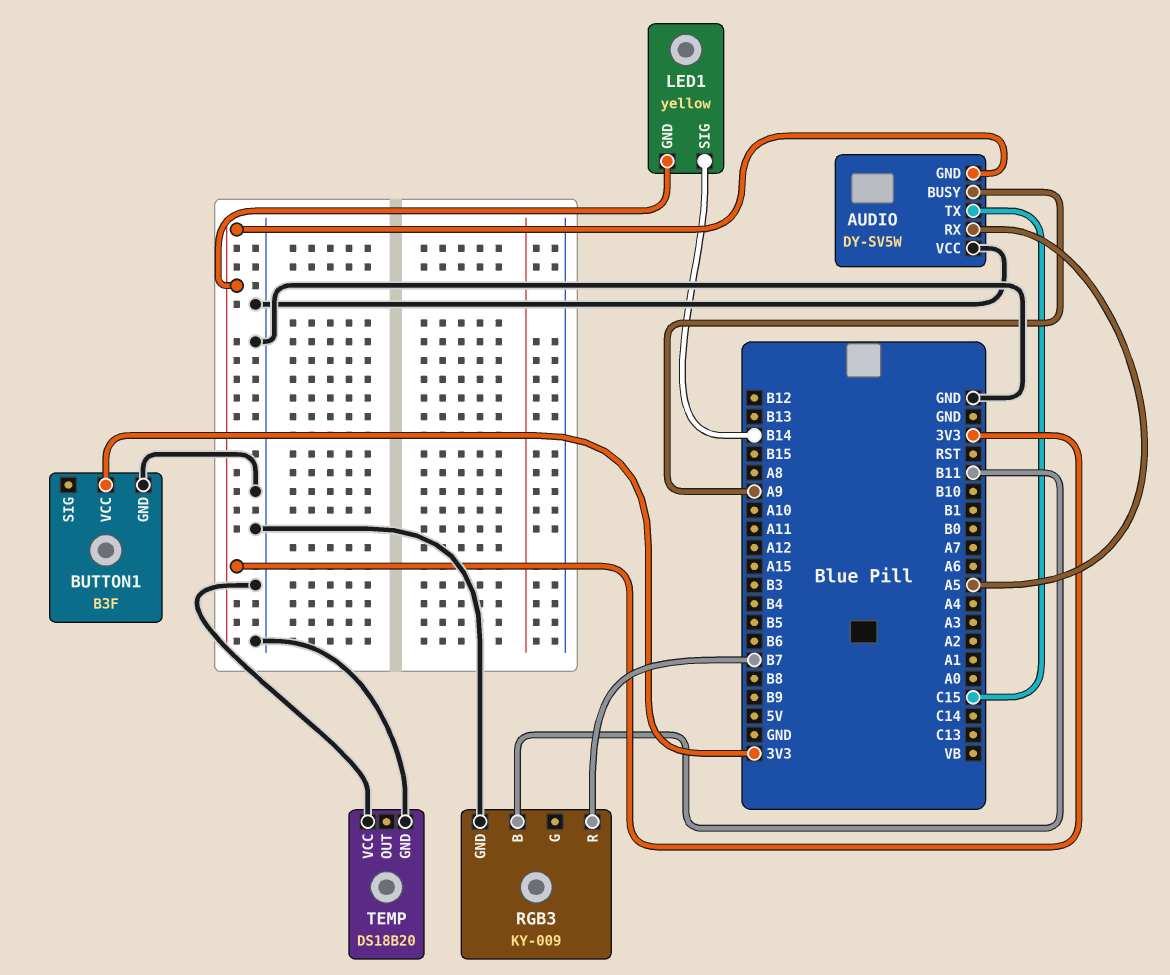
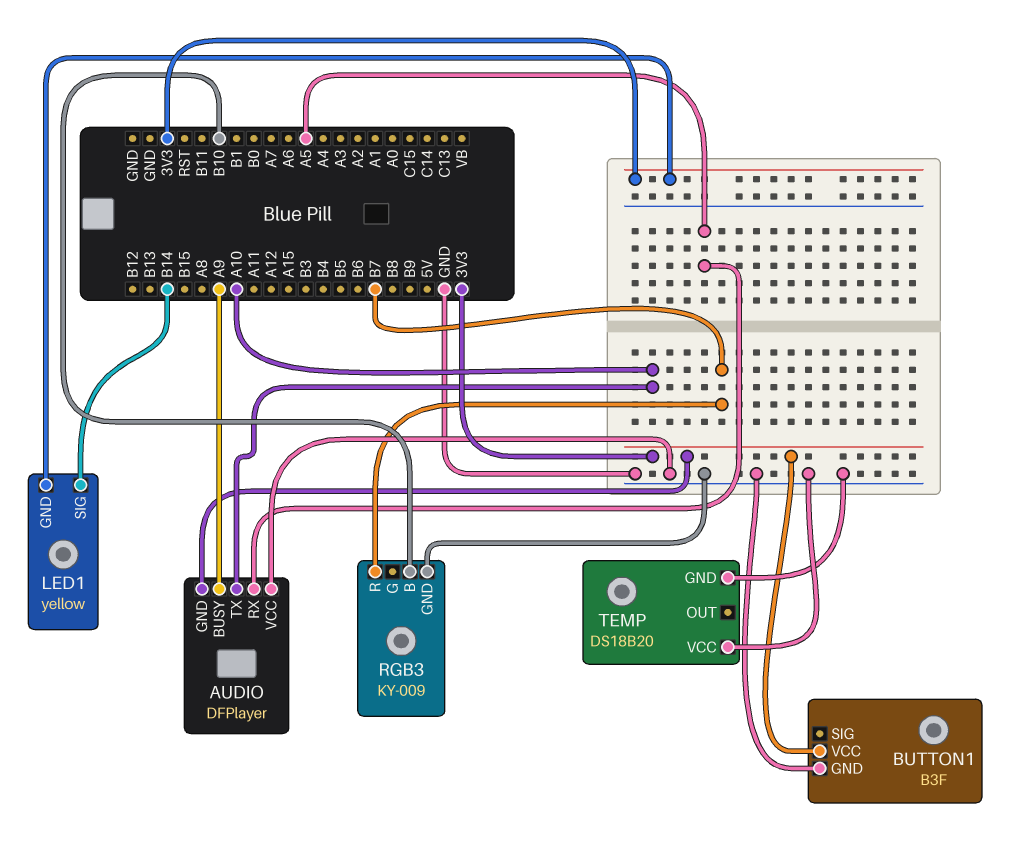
AUDIO: DY-SV5W -> DFPlayer
AUDIO pin TX: C15 -> A10
RGB3 pin B: B11 -> B10

